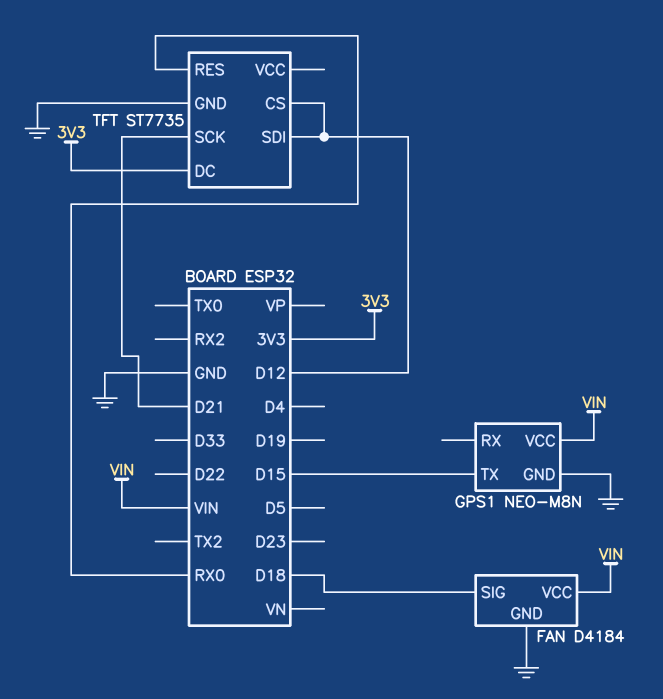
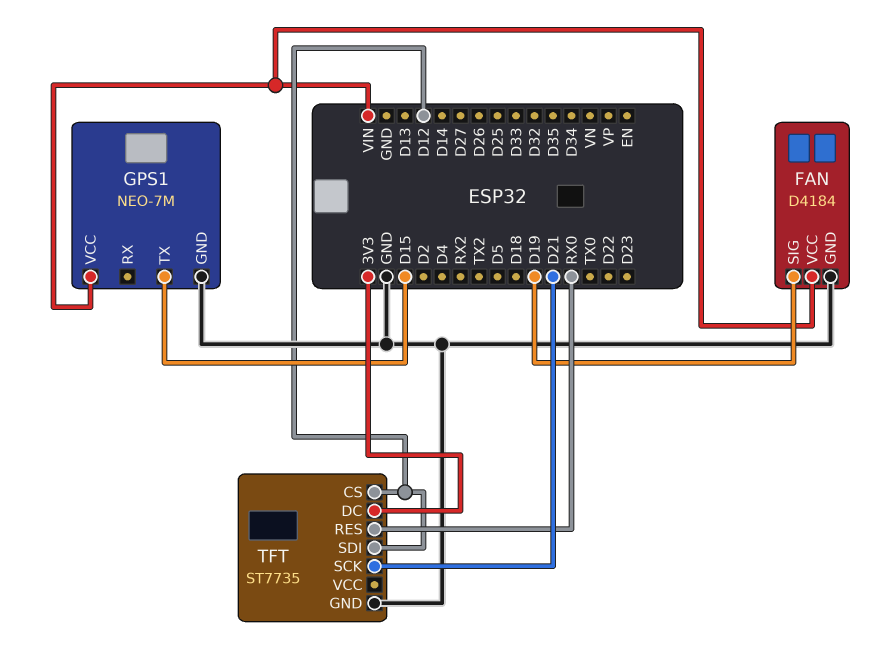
FAN pin SIG: D18 -> D19
GPS1: NEO-M8N -> NEO-7M

